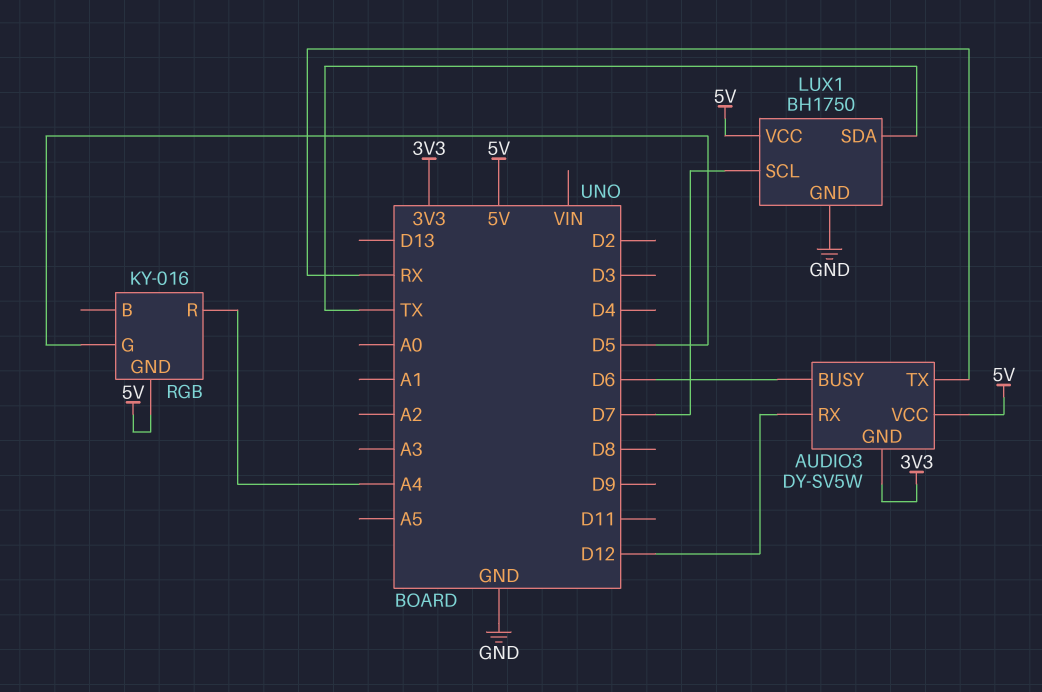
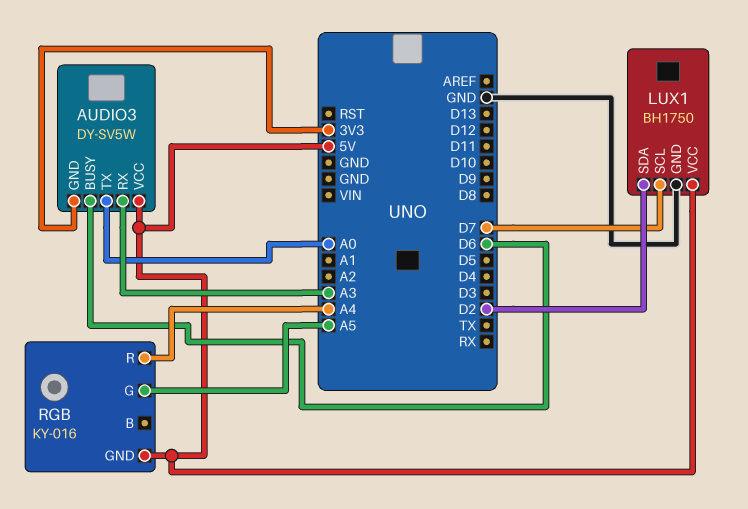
AUDIO3 pin RX: D12 -> A3
AUDIO3 pin TX: RX -> A0
LUX1 pin SDA: TX -> D2
RGB pin G: D5 -> A5

